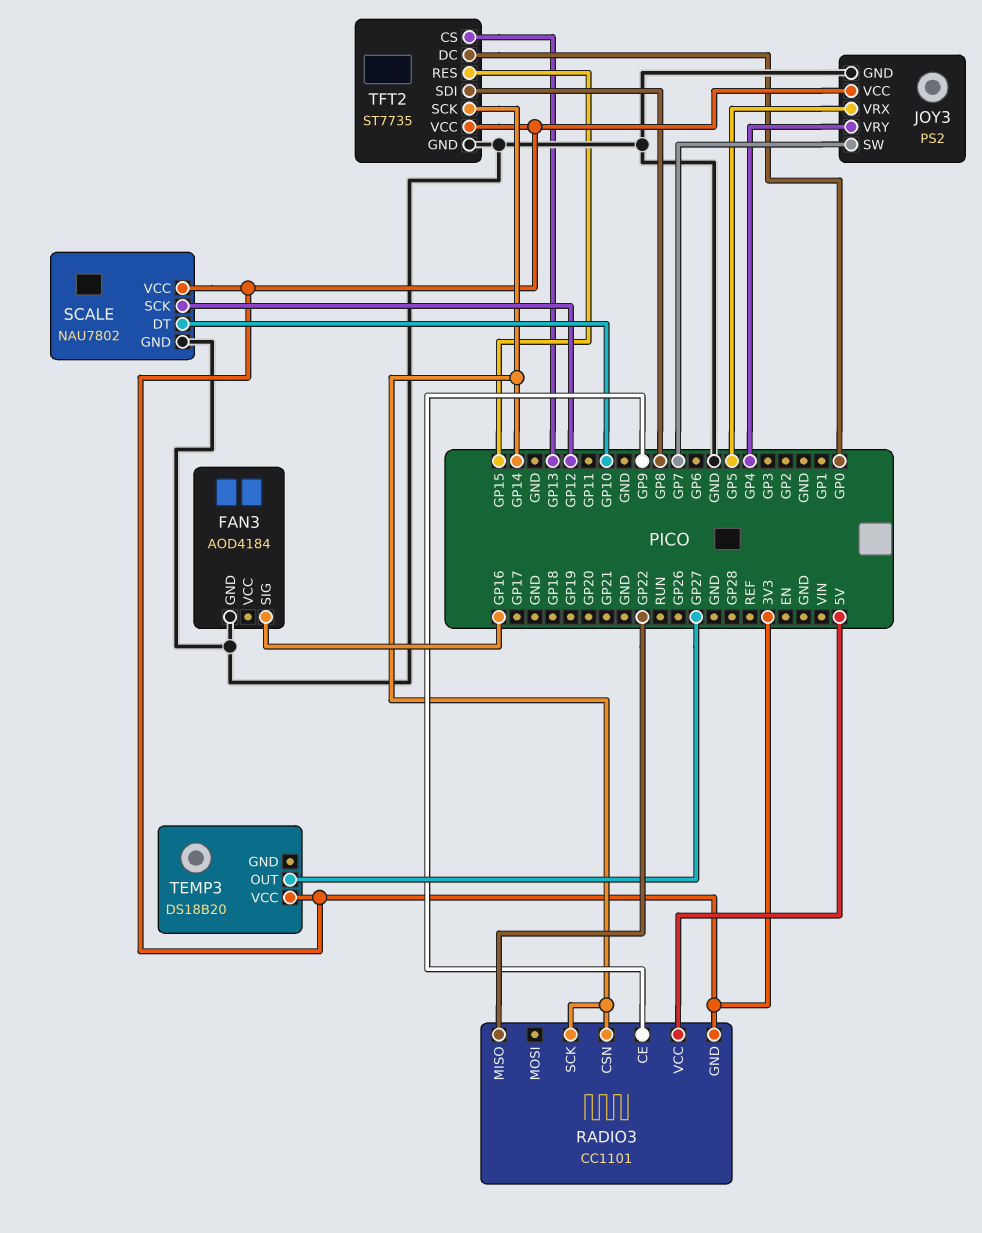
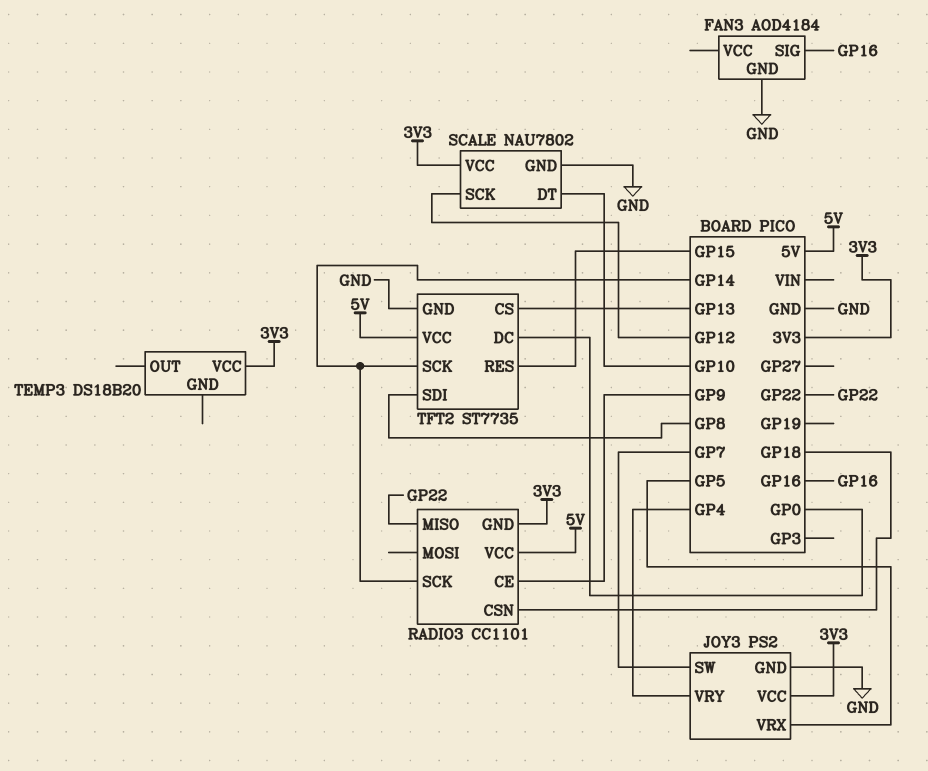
RADIO3 pin CSN: GP14 -> GP18
TEMP3 pin OUT: GP27 -> none
TFT2 pin VCC: 3V3 -> 5V

